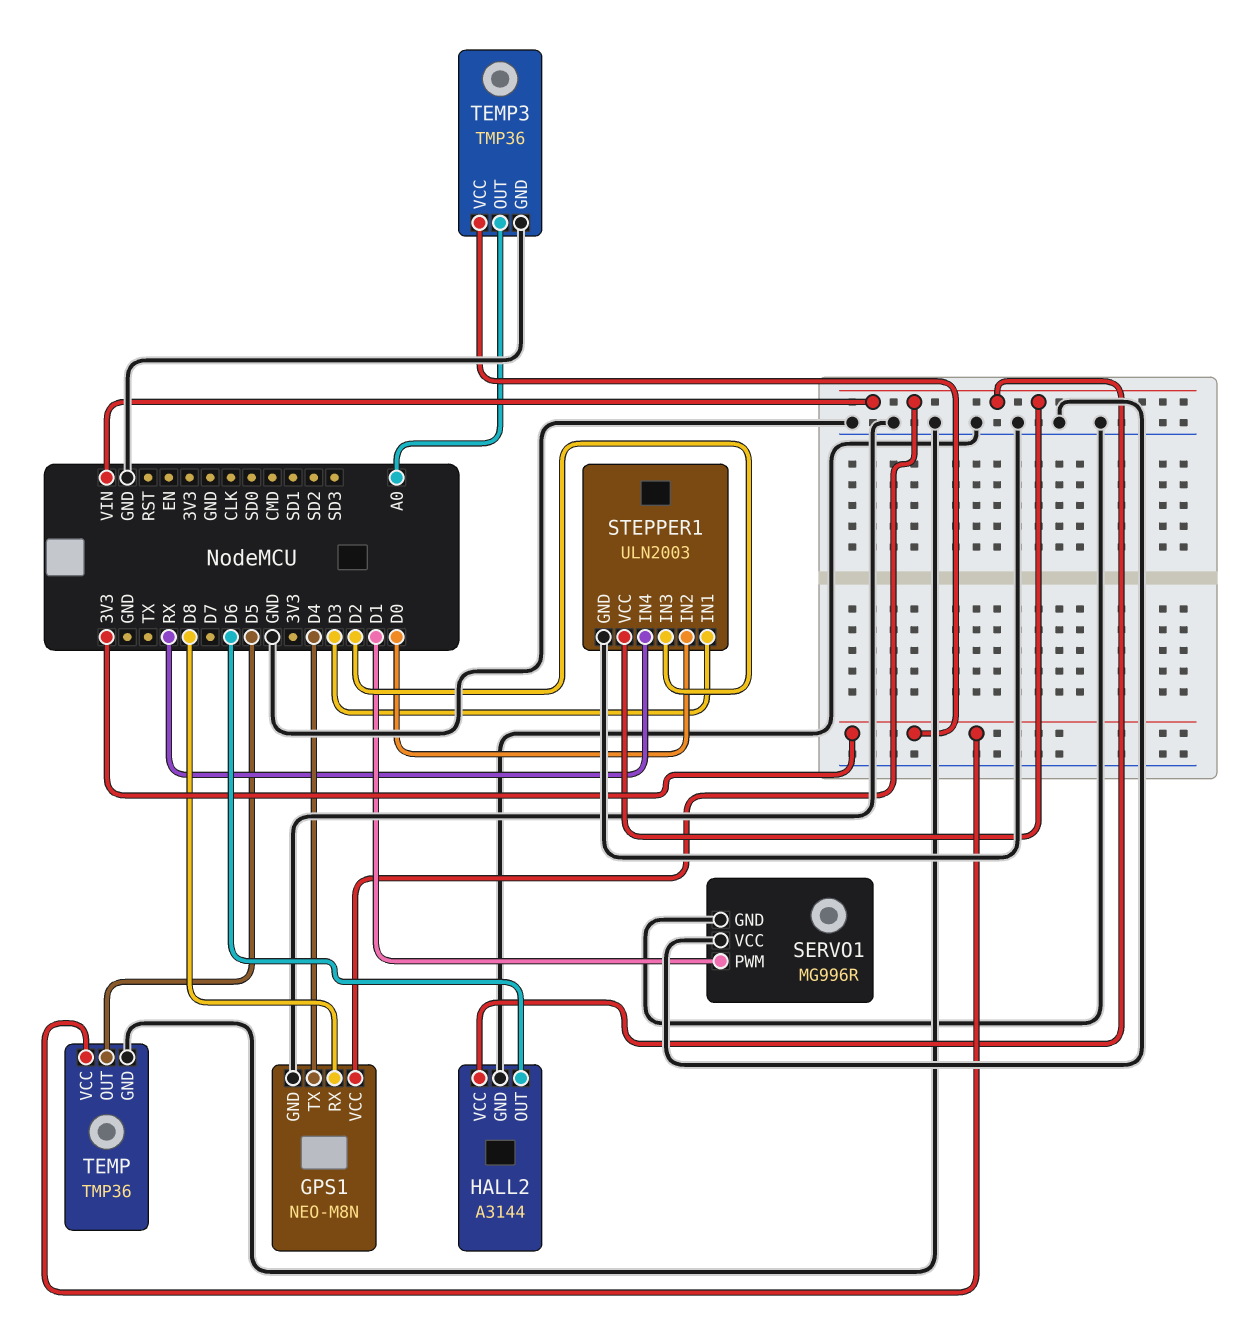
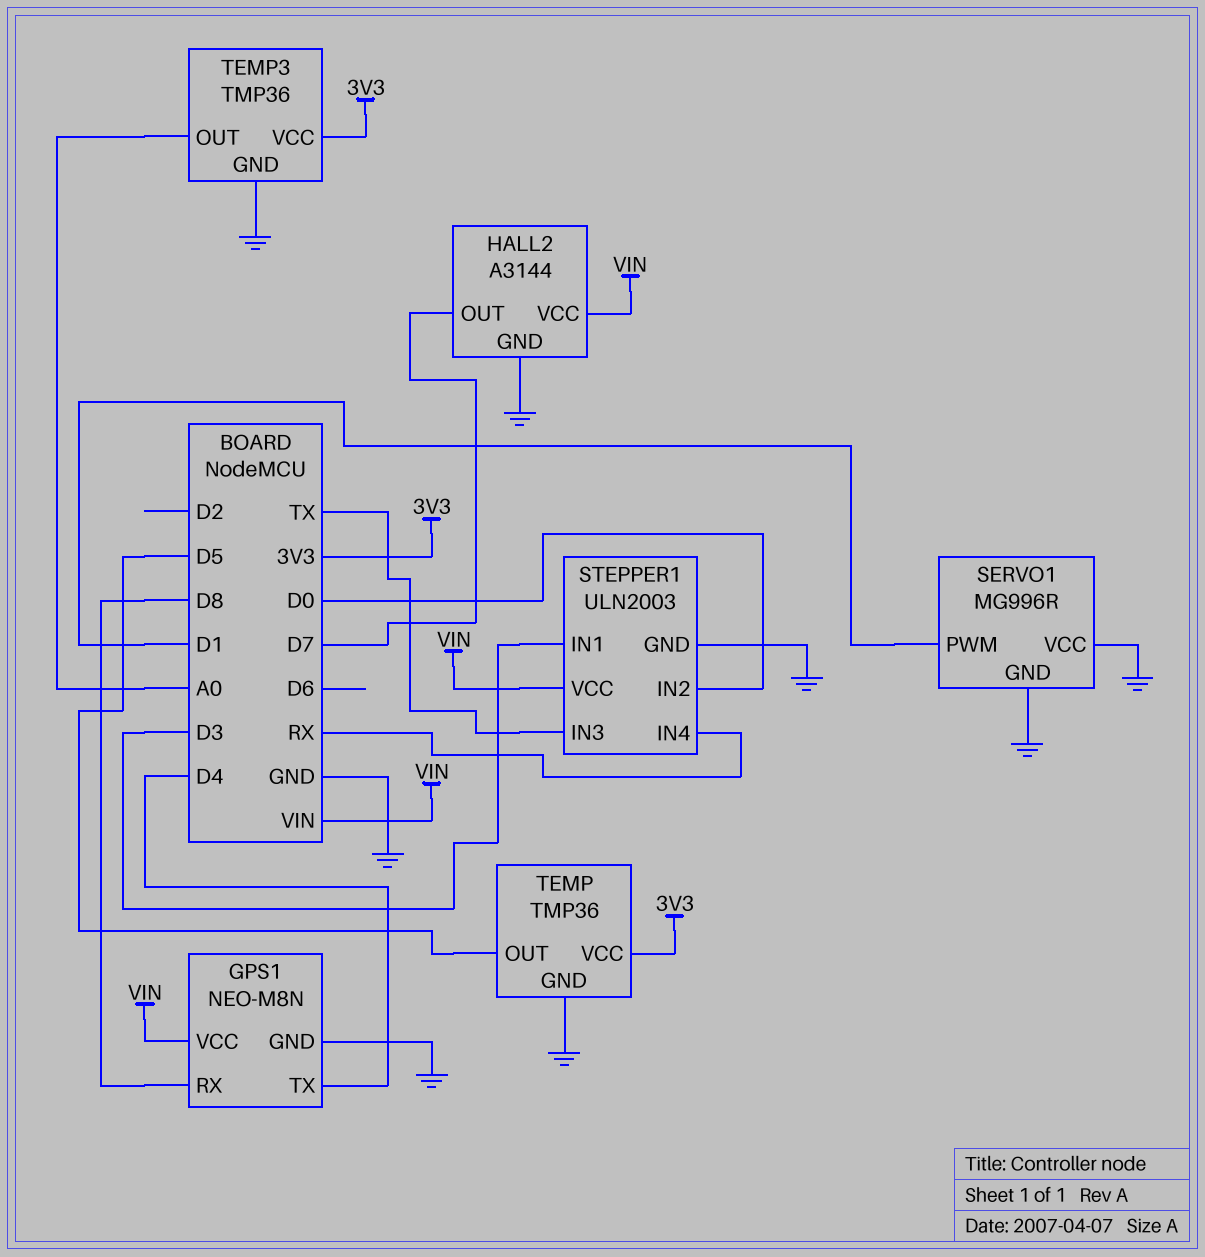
HALL2 pin OUT: D6 -> D7
STEPPER1 pin IN3: D2 -> TX

